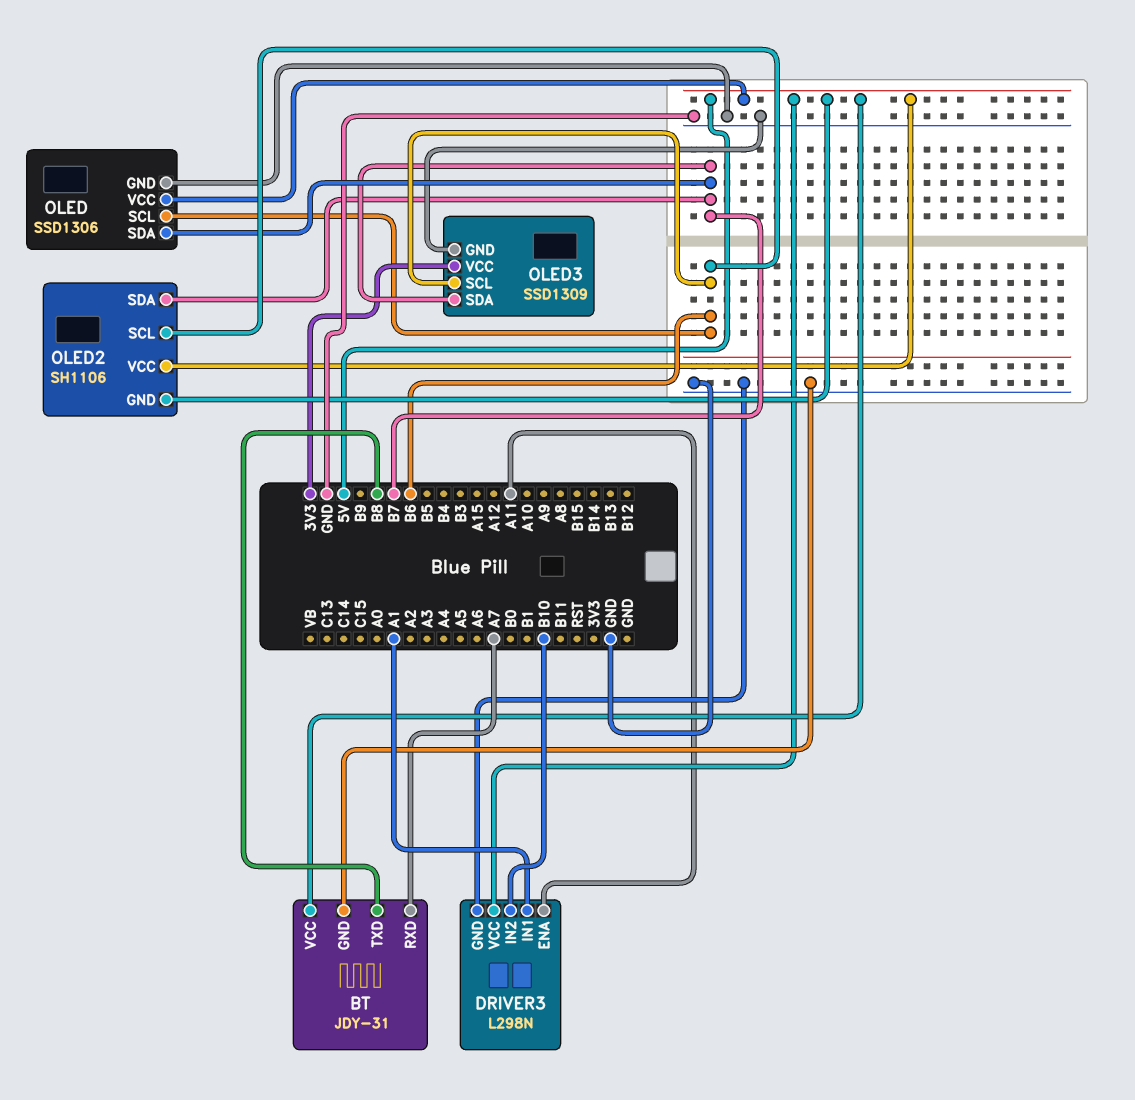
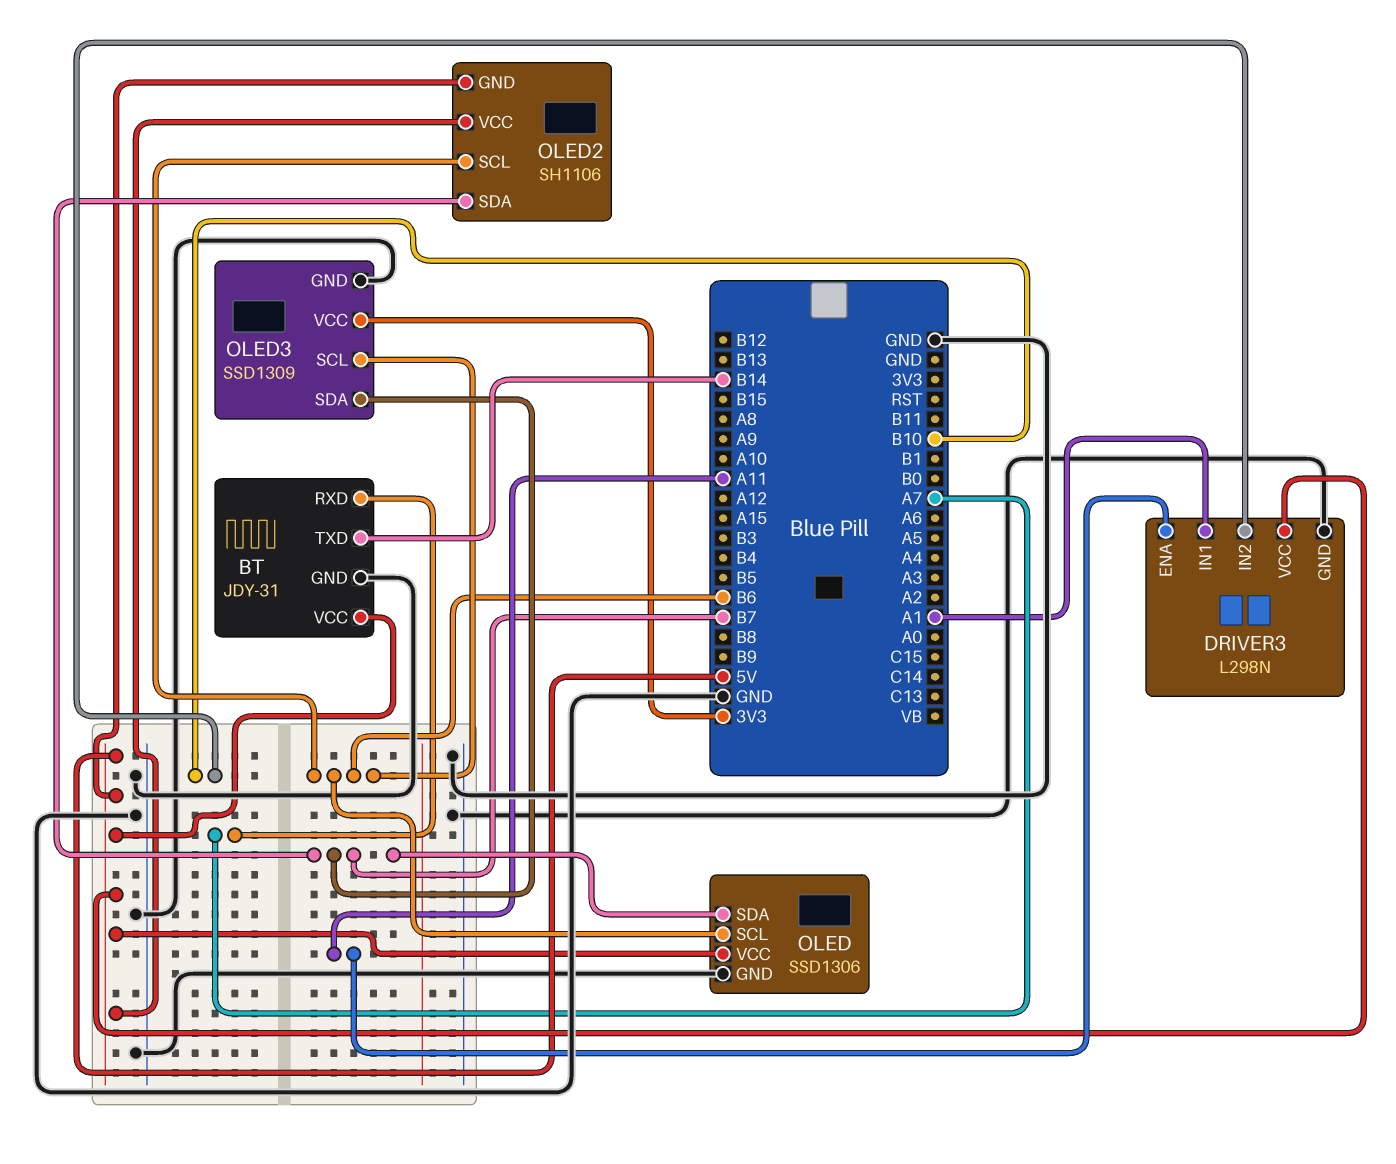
BT pin TXD: B8 -> B14

